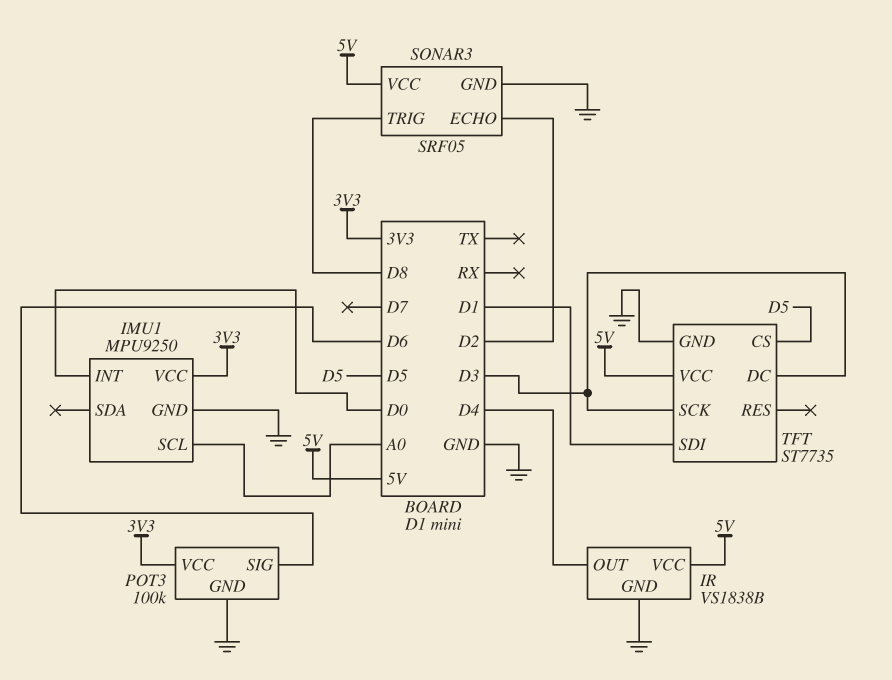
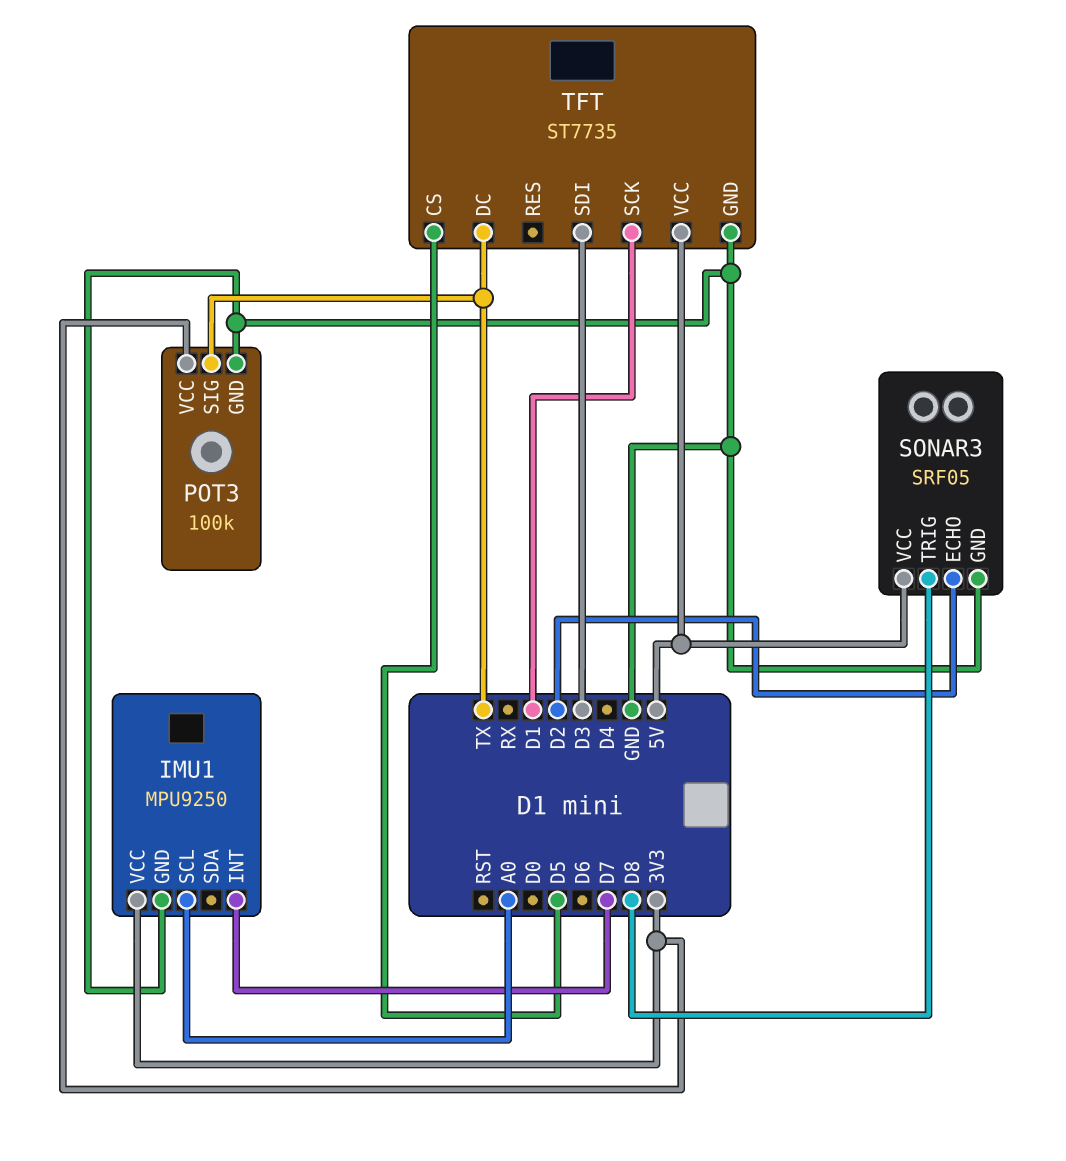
IMU1 pin INT: D0 -> D7
IR: VS1838B -> none
IR pin GND: GND -> none
IR pin OUT: D4 -> none
IR pin VCC: 5V -> none
POT3 pin SIG: D6 -> TX
TFT pin DC: D3 -> TX
TFT pin SCK: D3 -> D1
TFT pin SDI: D1 -> D3

